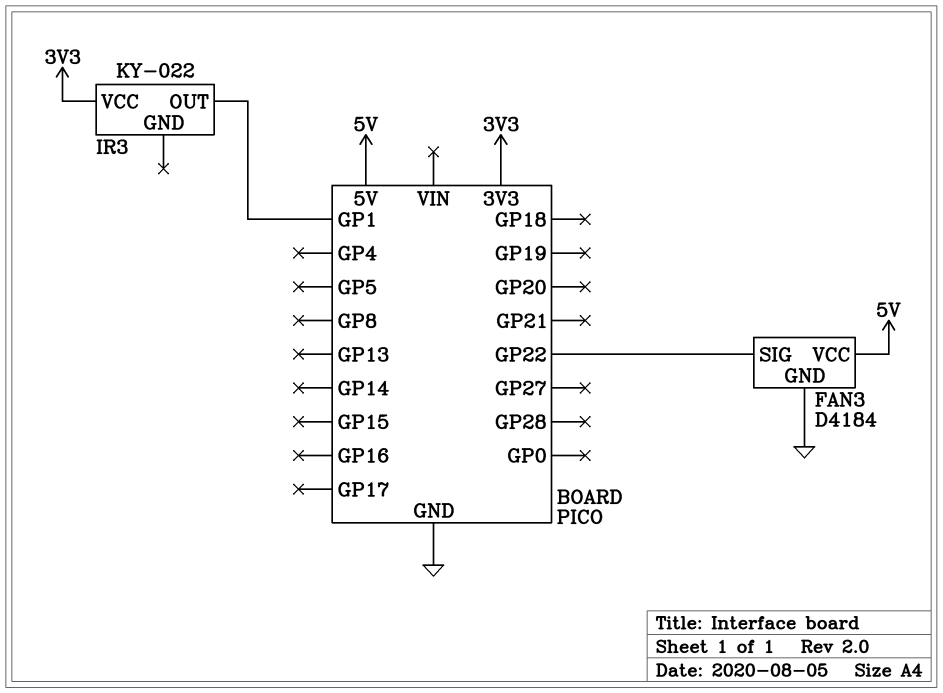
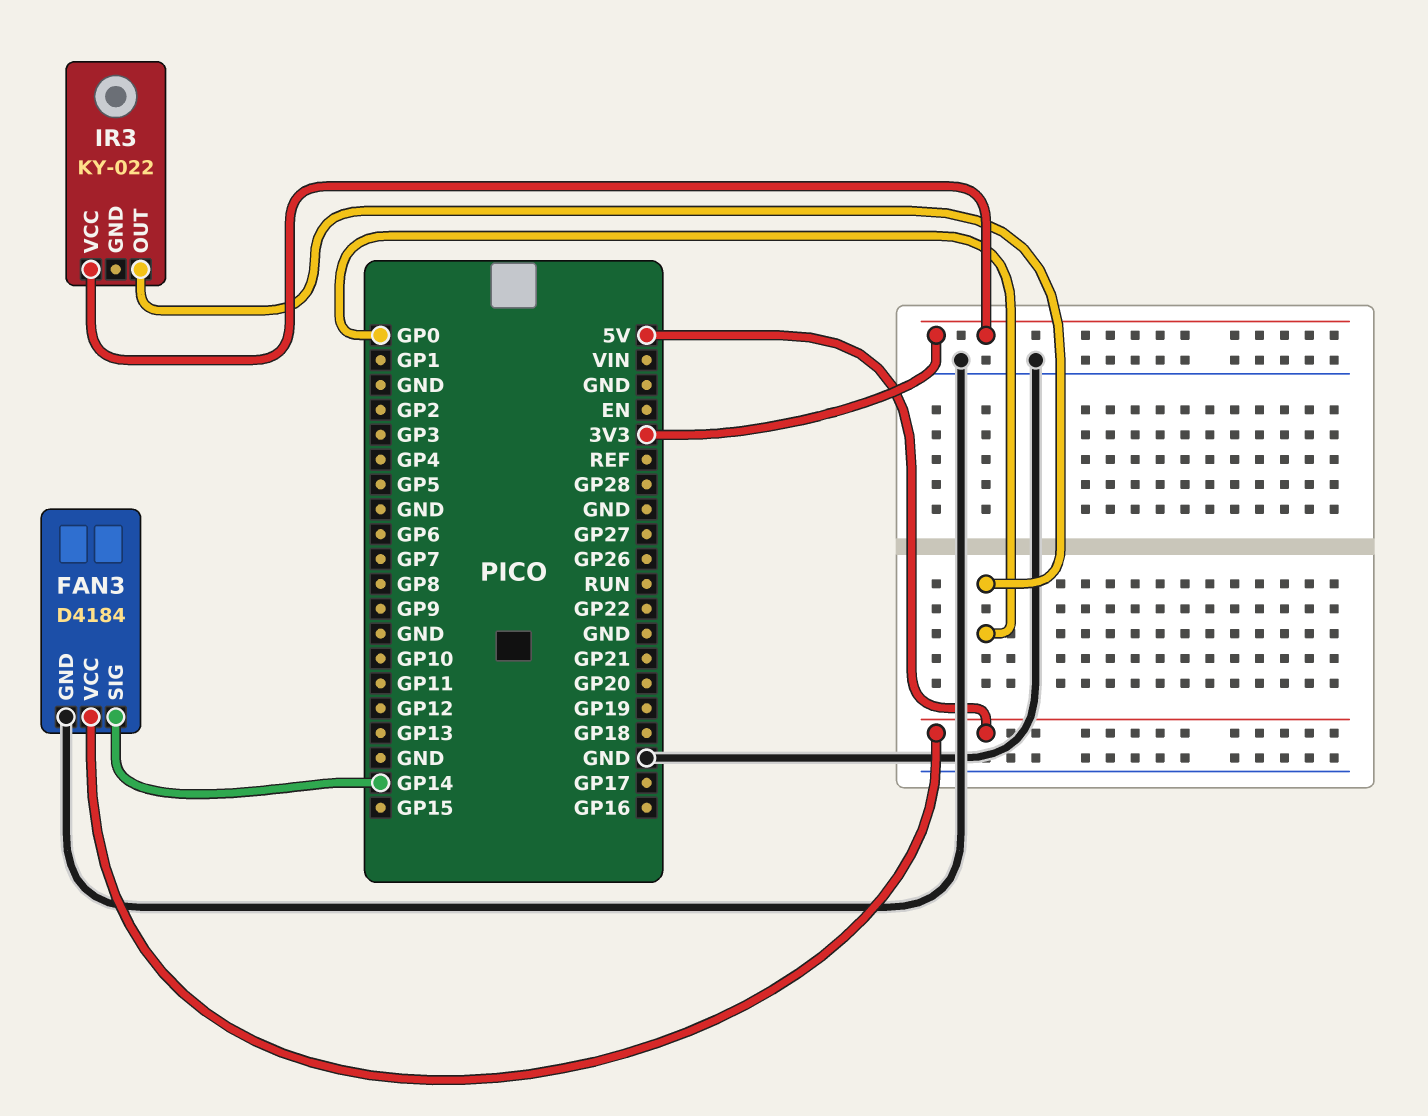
FAN3 pin SIG: GP22 -> GP14
IR3 pin OUT: GP1 -> GP0

